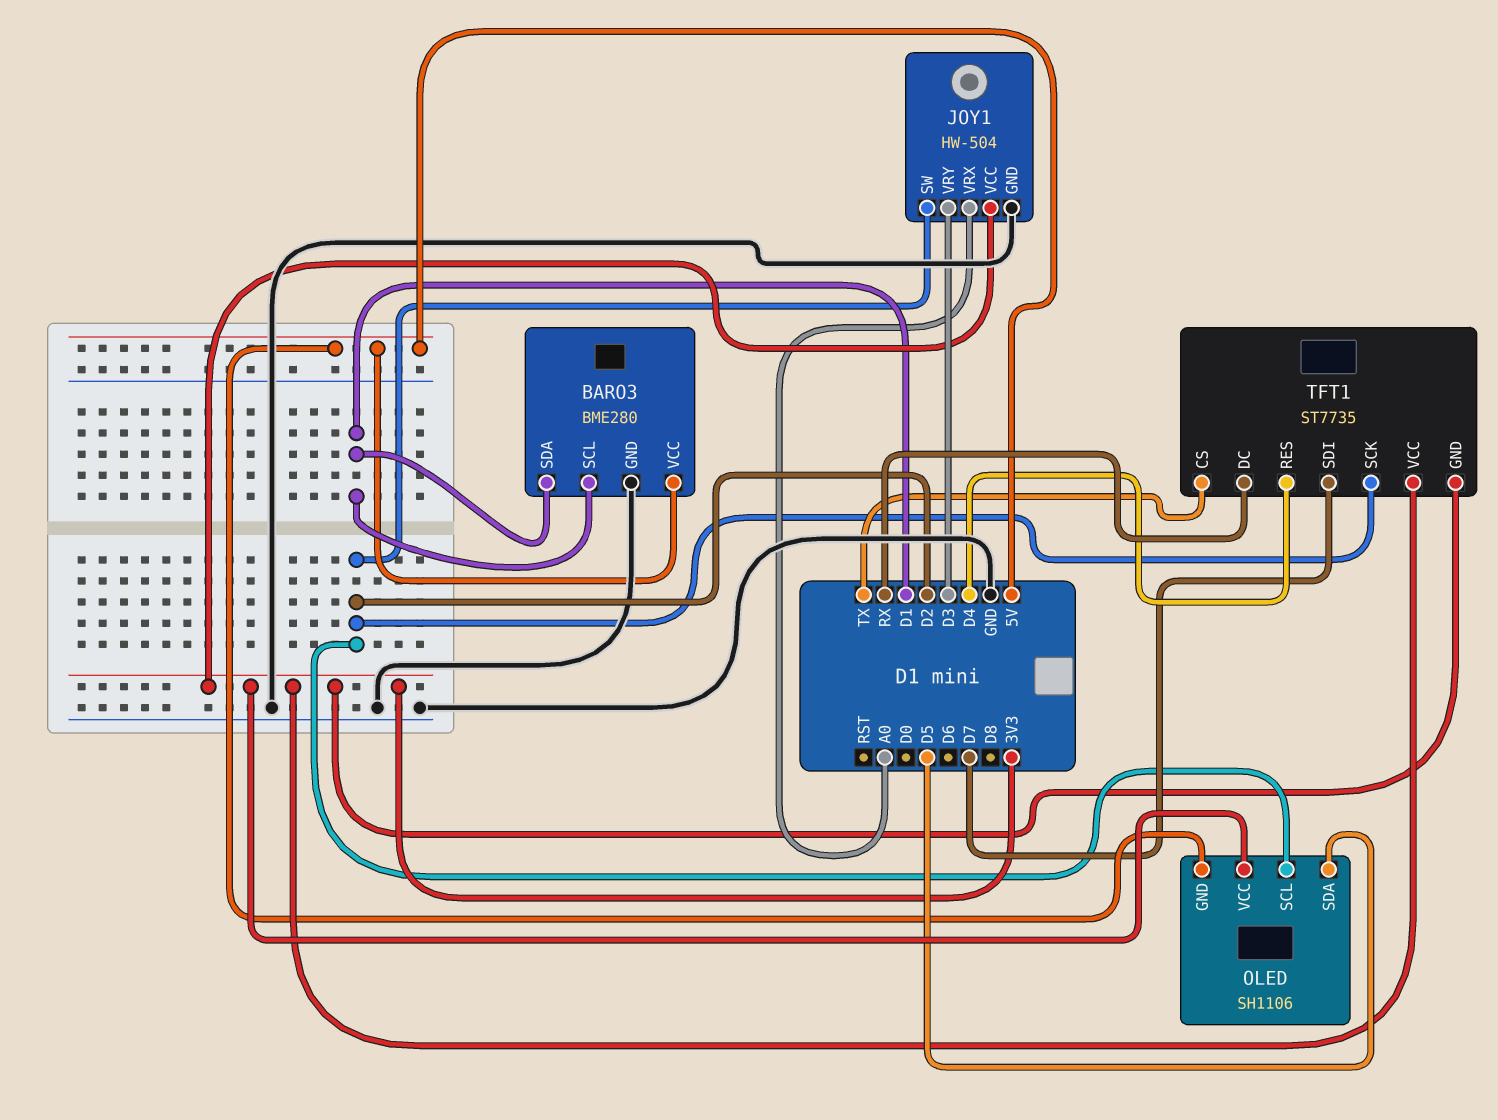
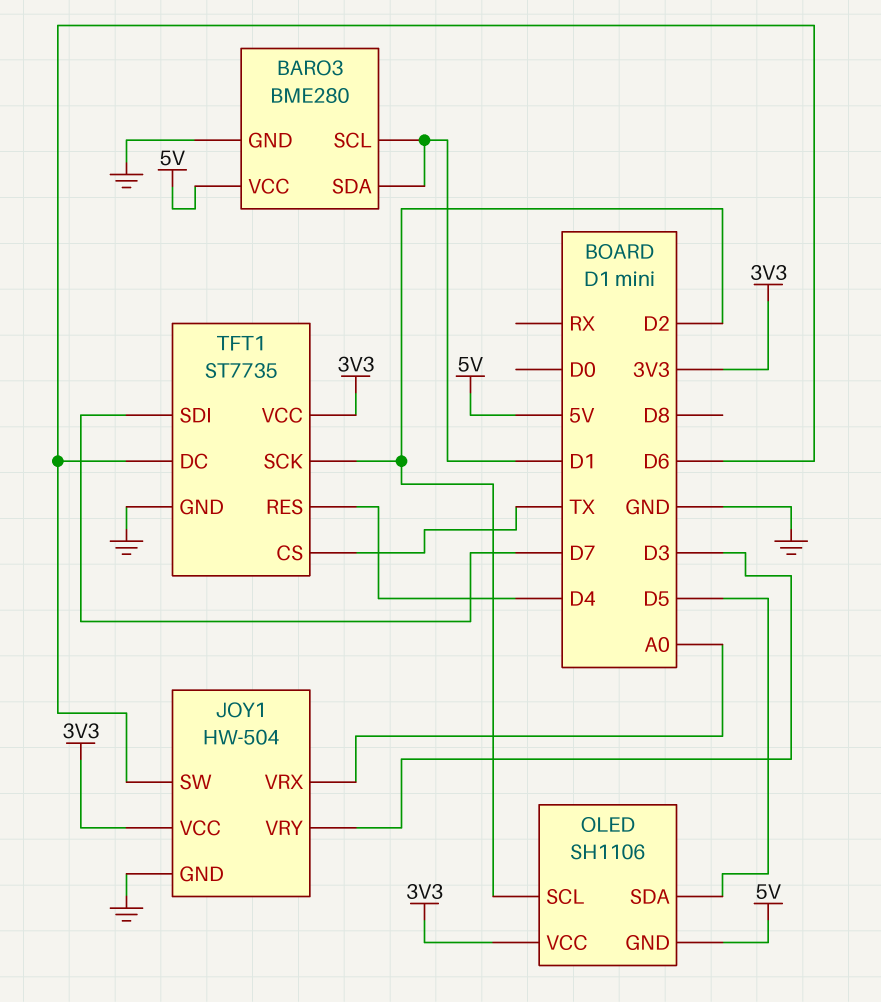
JOY1 pin SW: D2 -> D6
TFT1 pin DC: RX -> D6
TFT1 pin GND: 3V3 -> GND

